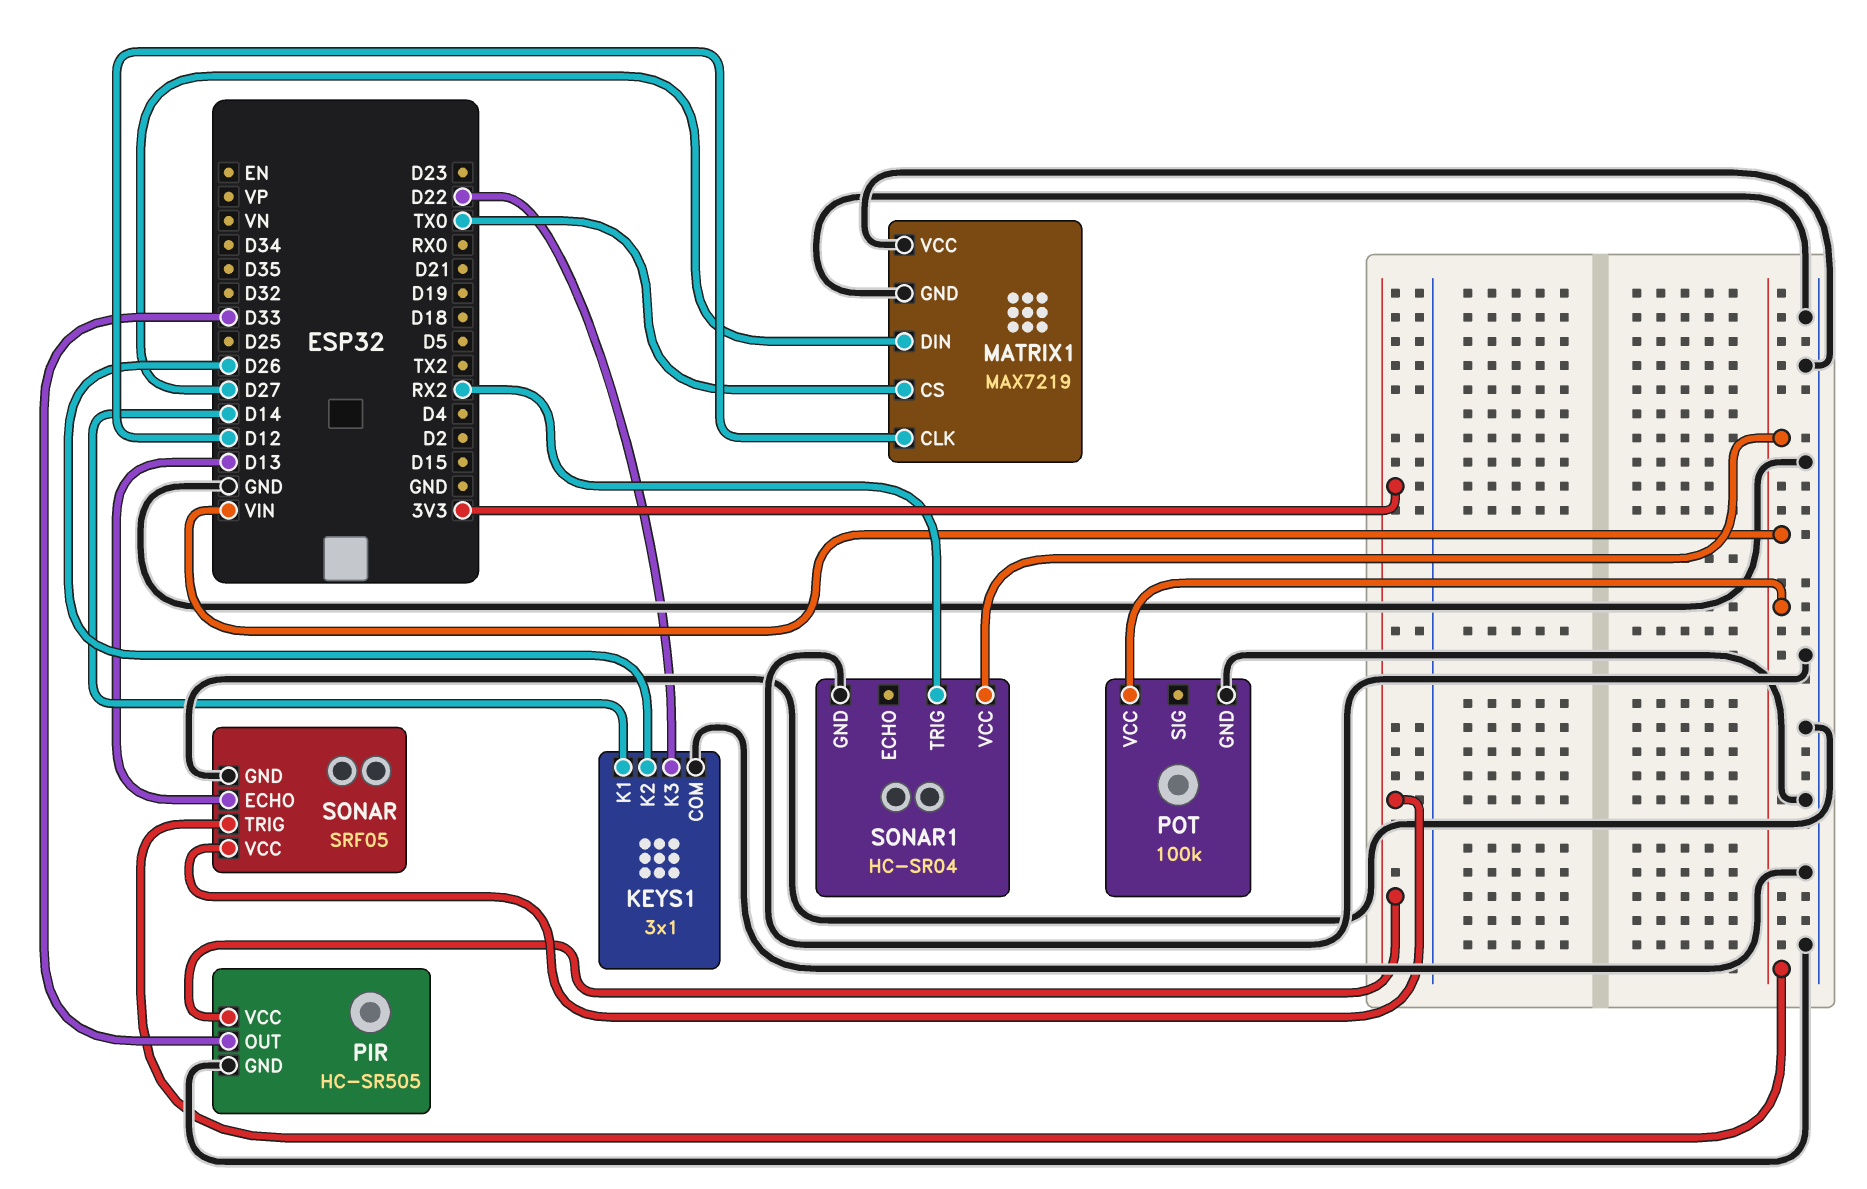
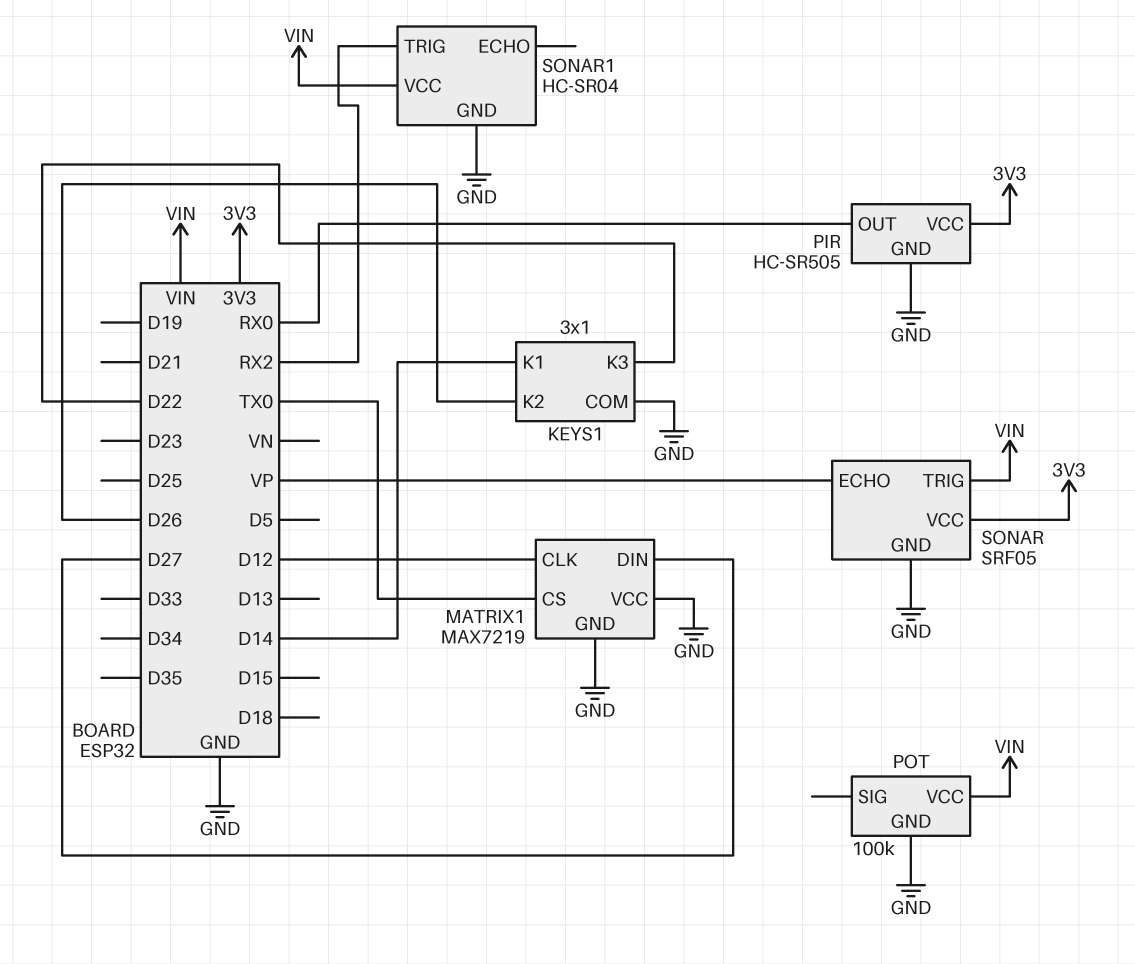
PIR pin OUT: D33 -> RX0
SONAR pin ECHO: D13 -> VP

